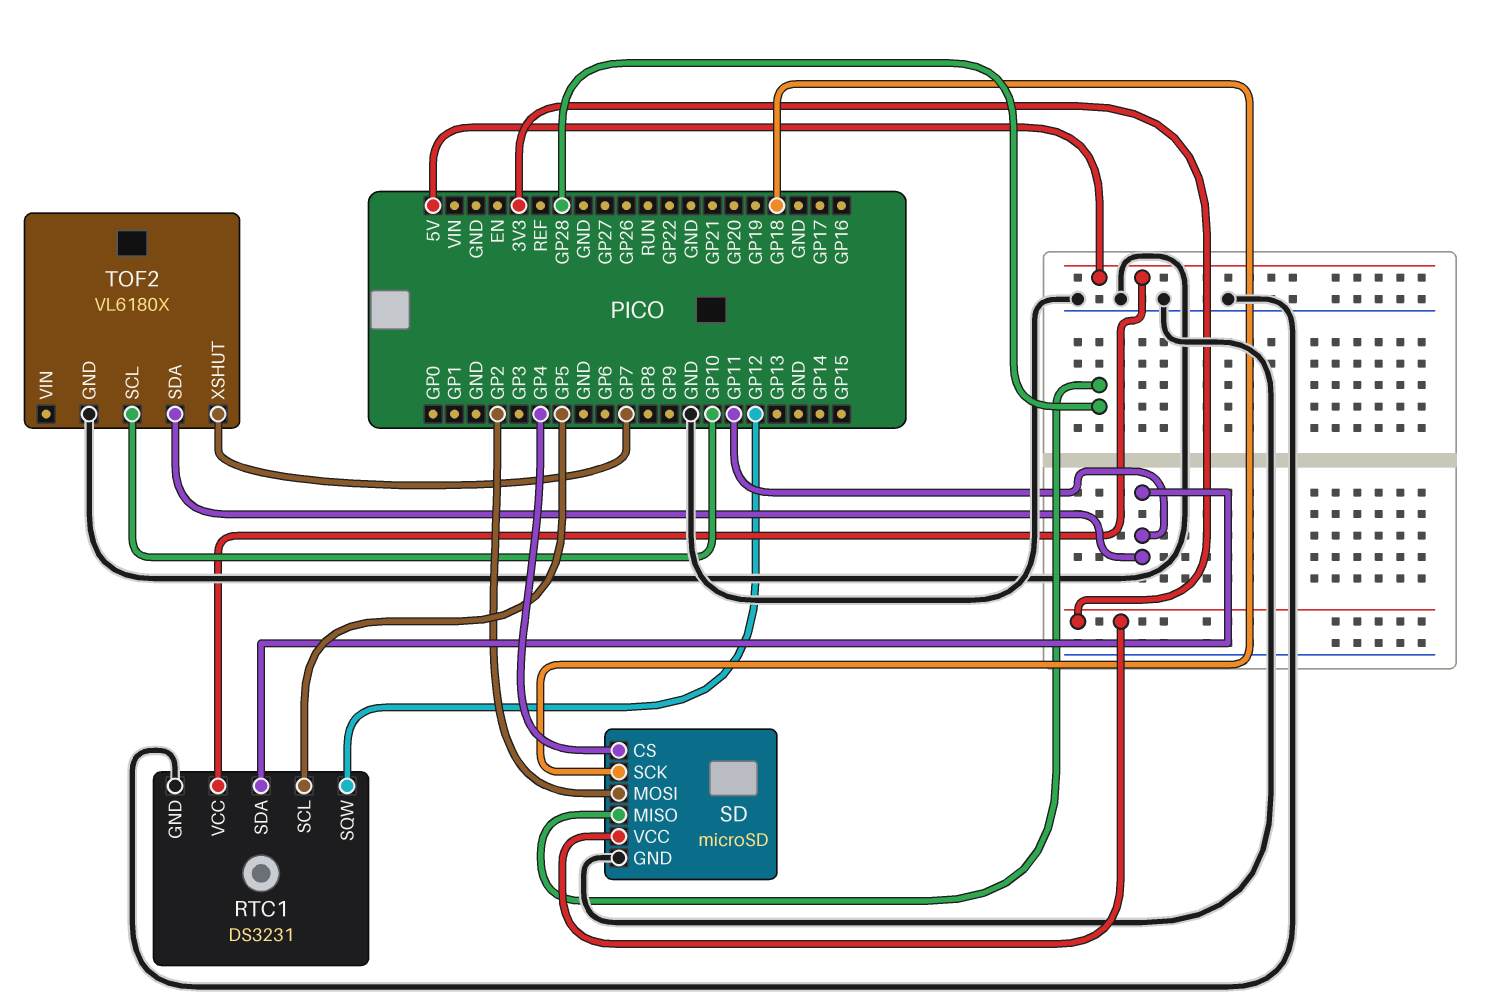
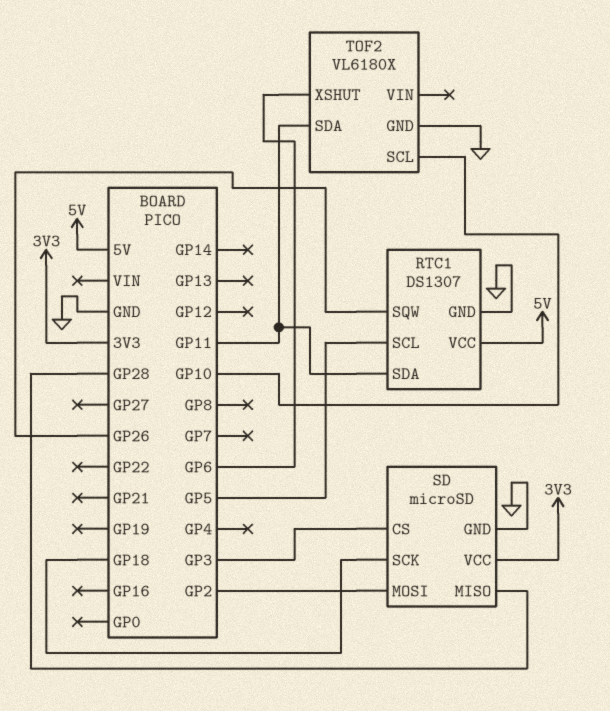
RTC1: DS3231 -> DS1307
RTC1 pin SQW: GP12 -> GP26
SD pin CS: GP4 -> GP3
TOF2 pin XSHUT: GP7 -> GP6

